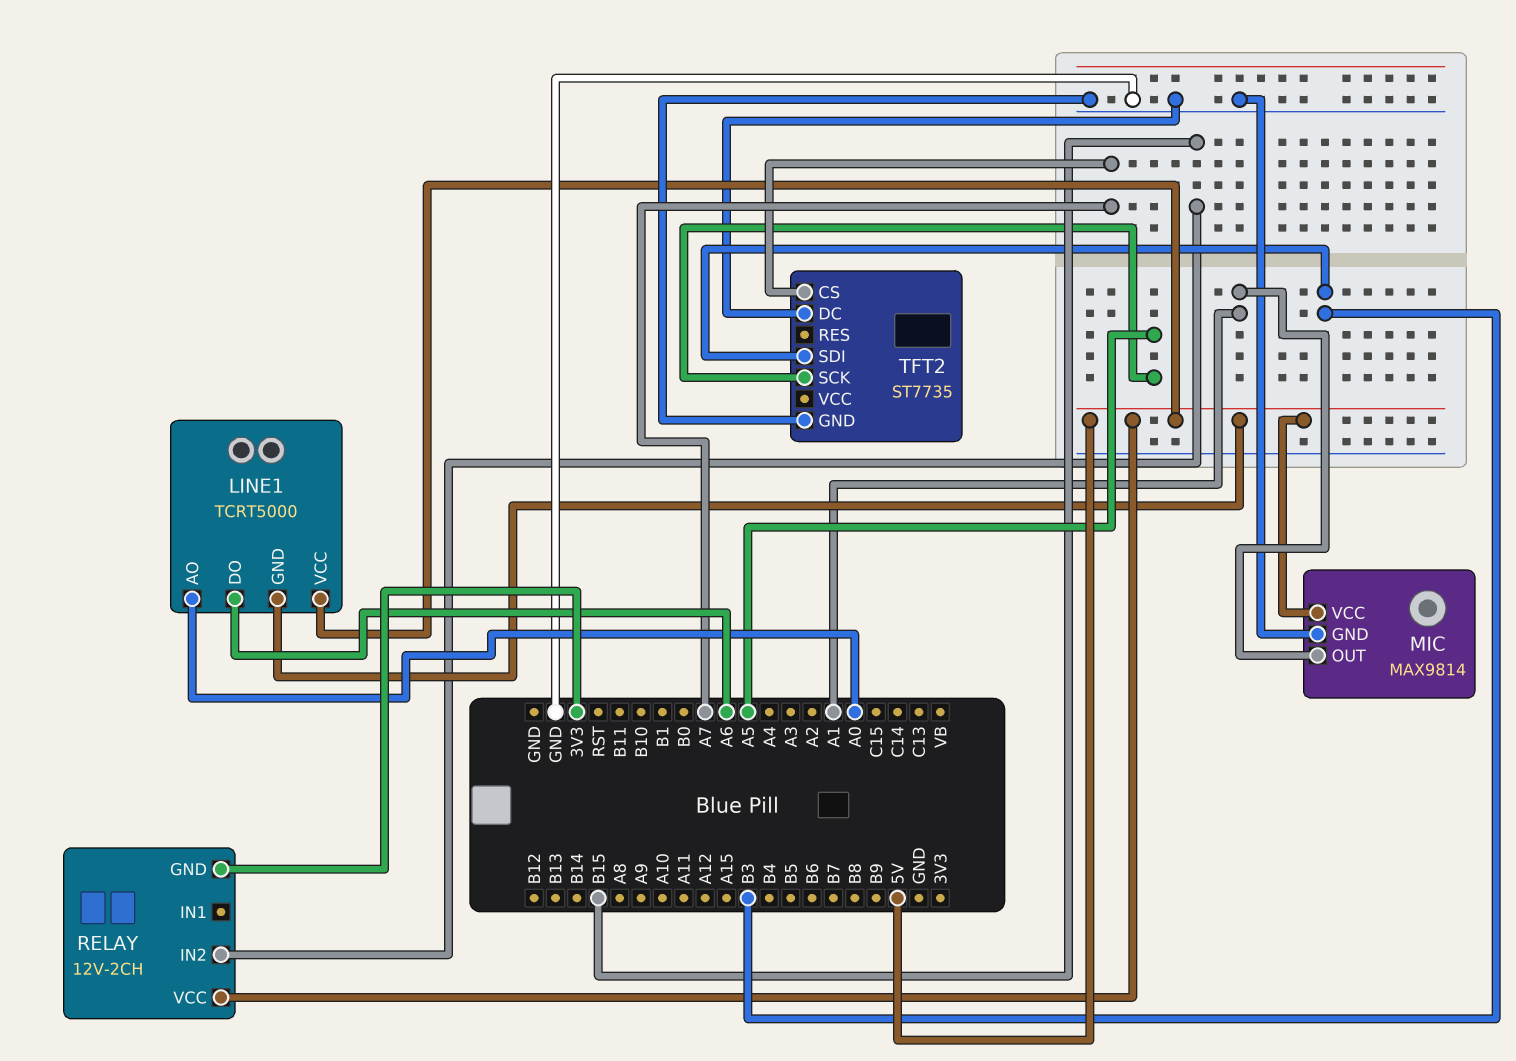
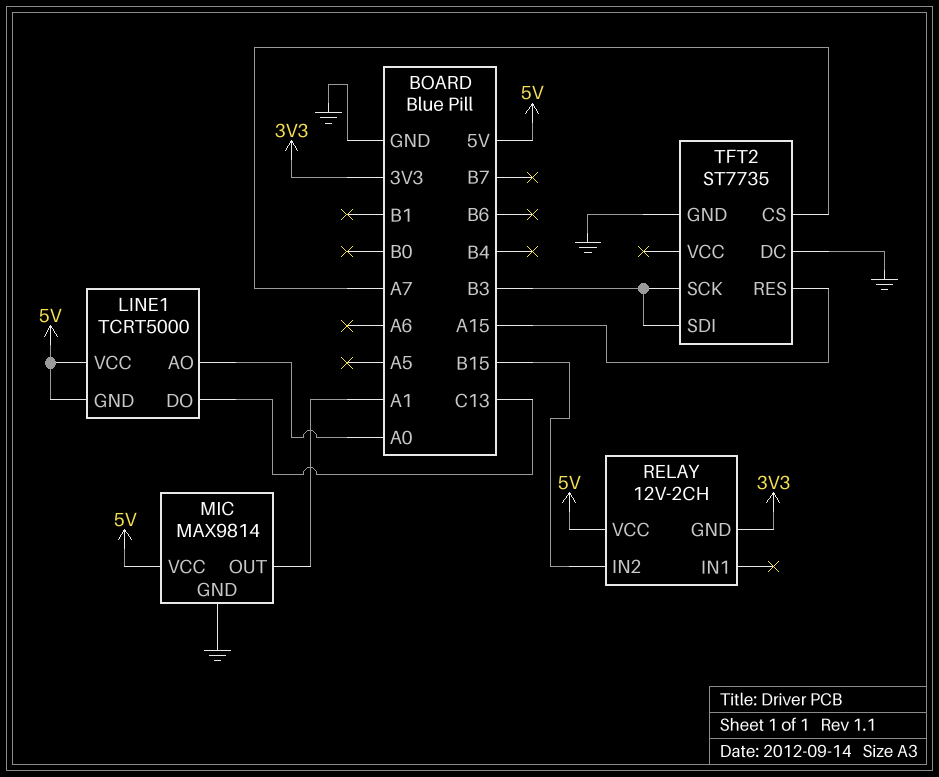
LINE1 pin DO: A6 -> C13
TFT2 pin RES: none -> A15
TFT2 pin SCK: A5 -> B3

